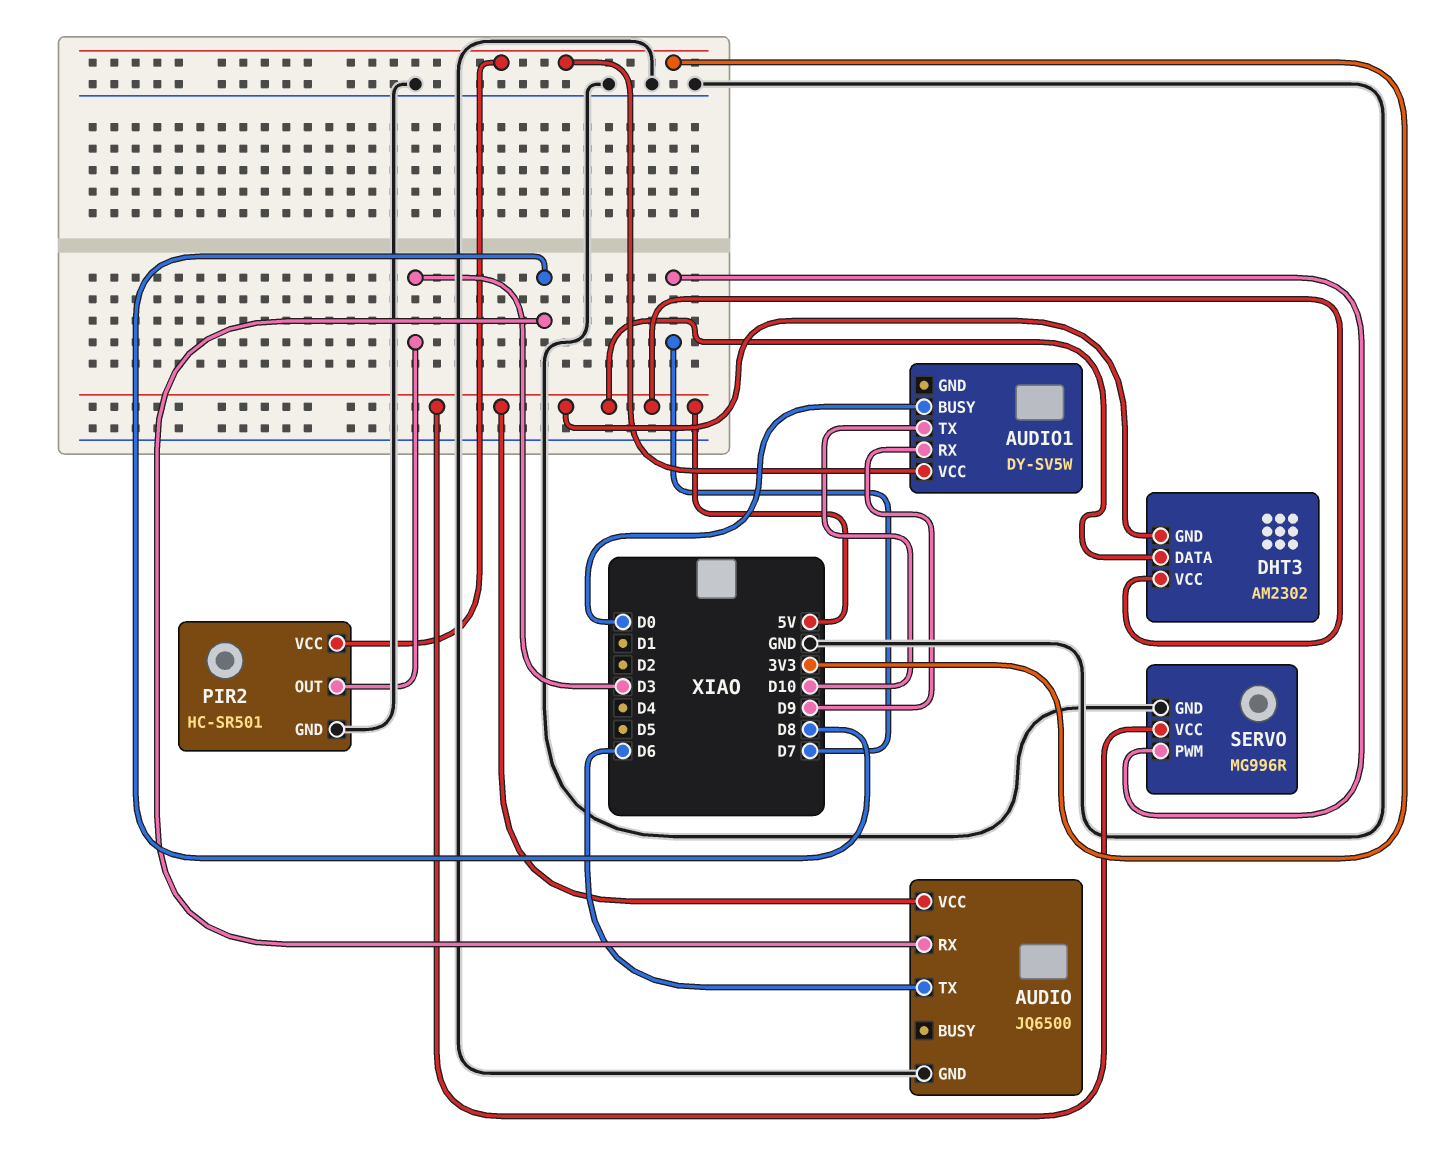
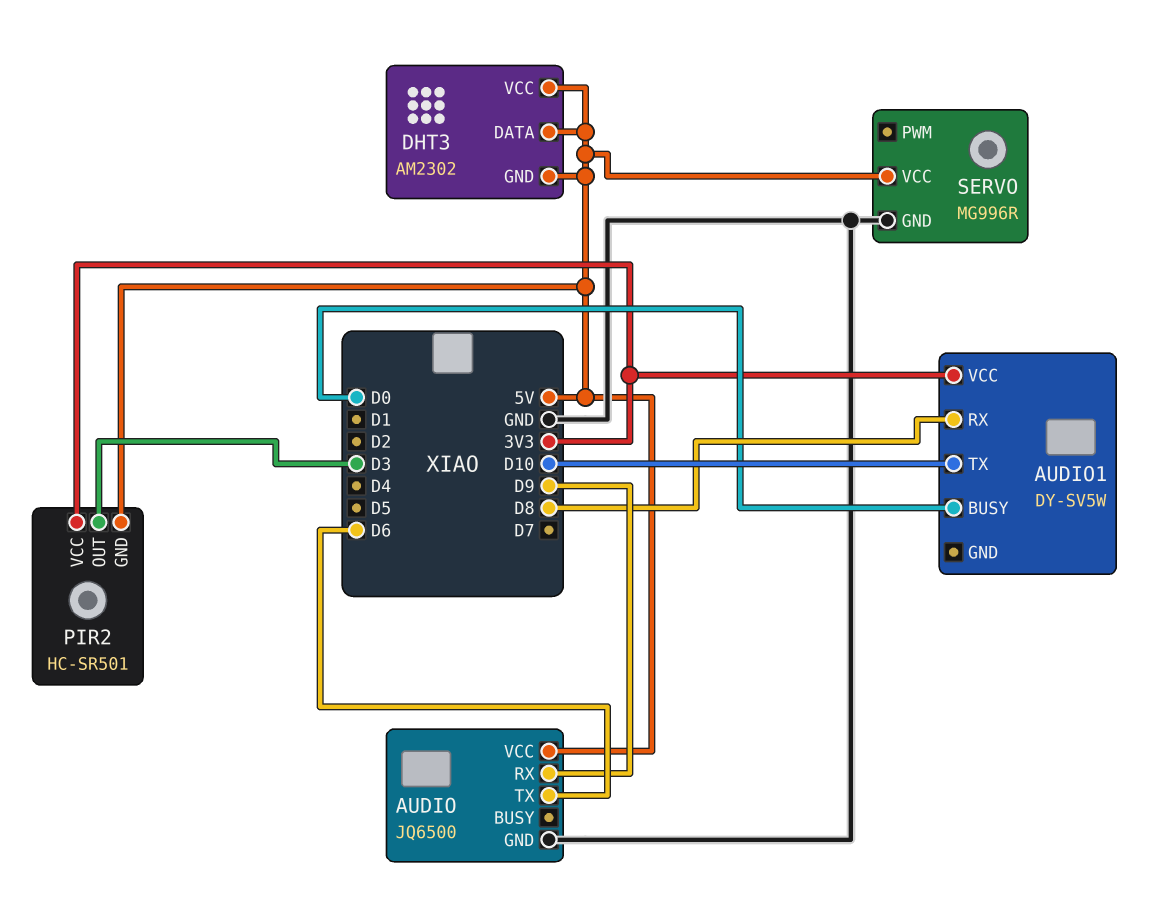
AUDIO pin RX: D8 -> D9
AUDIO1 pin RX: D9 -> D8
PIR2 pin GND: GND -> 5V
SERVO pin PWM: D7 -> none

